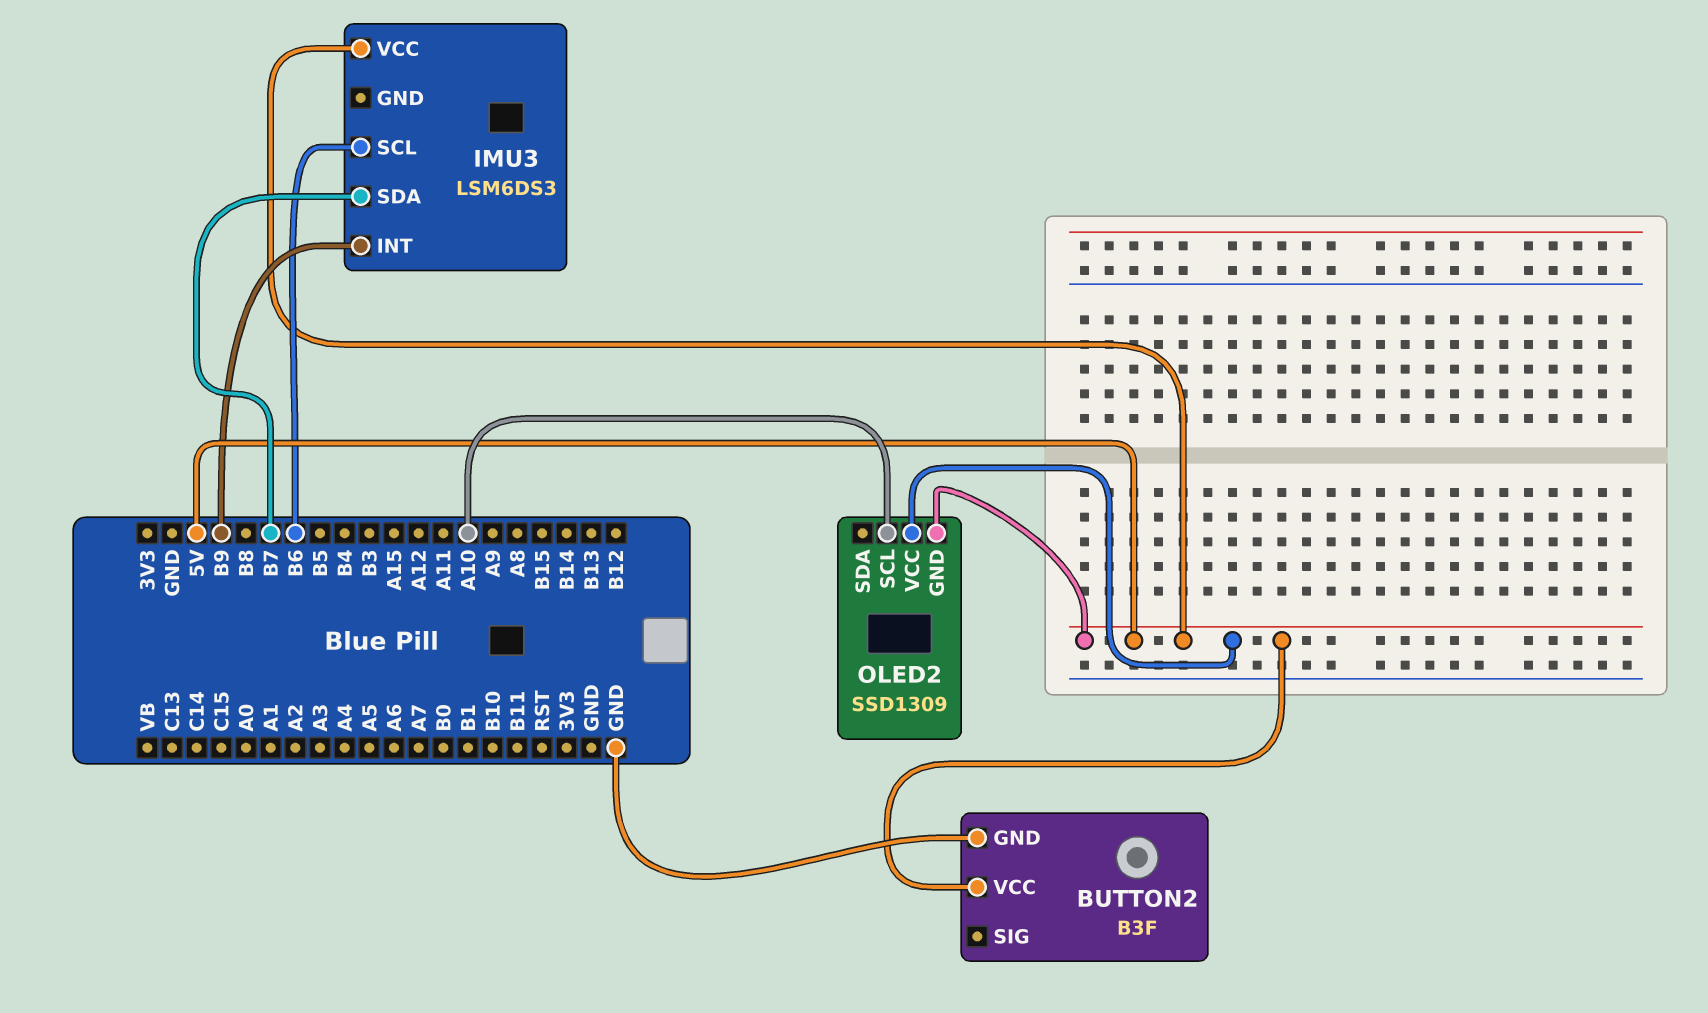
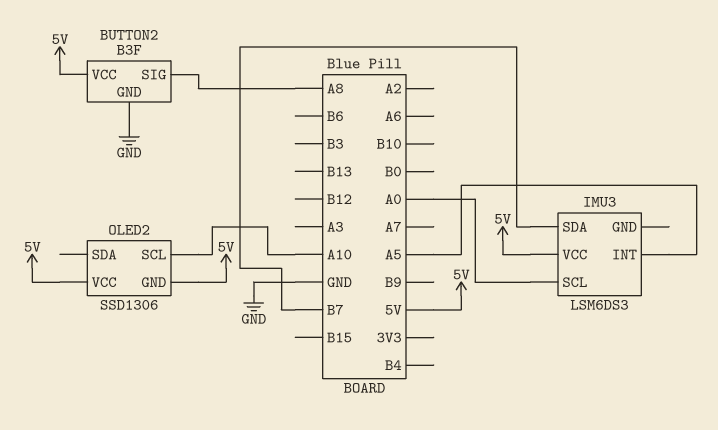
BUTTON2 pin SIG: none -> A8
IMU3 pin INT: B9 -> A5
IMU3 pin SCL: B6 -> A0
OLED2: SSD1309 -> SSD1306

